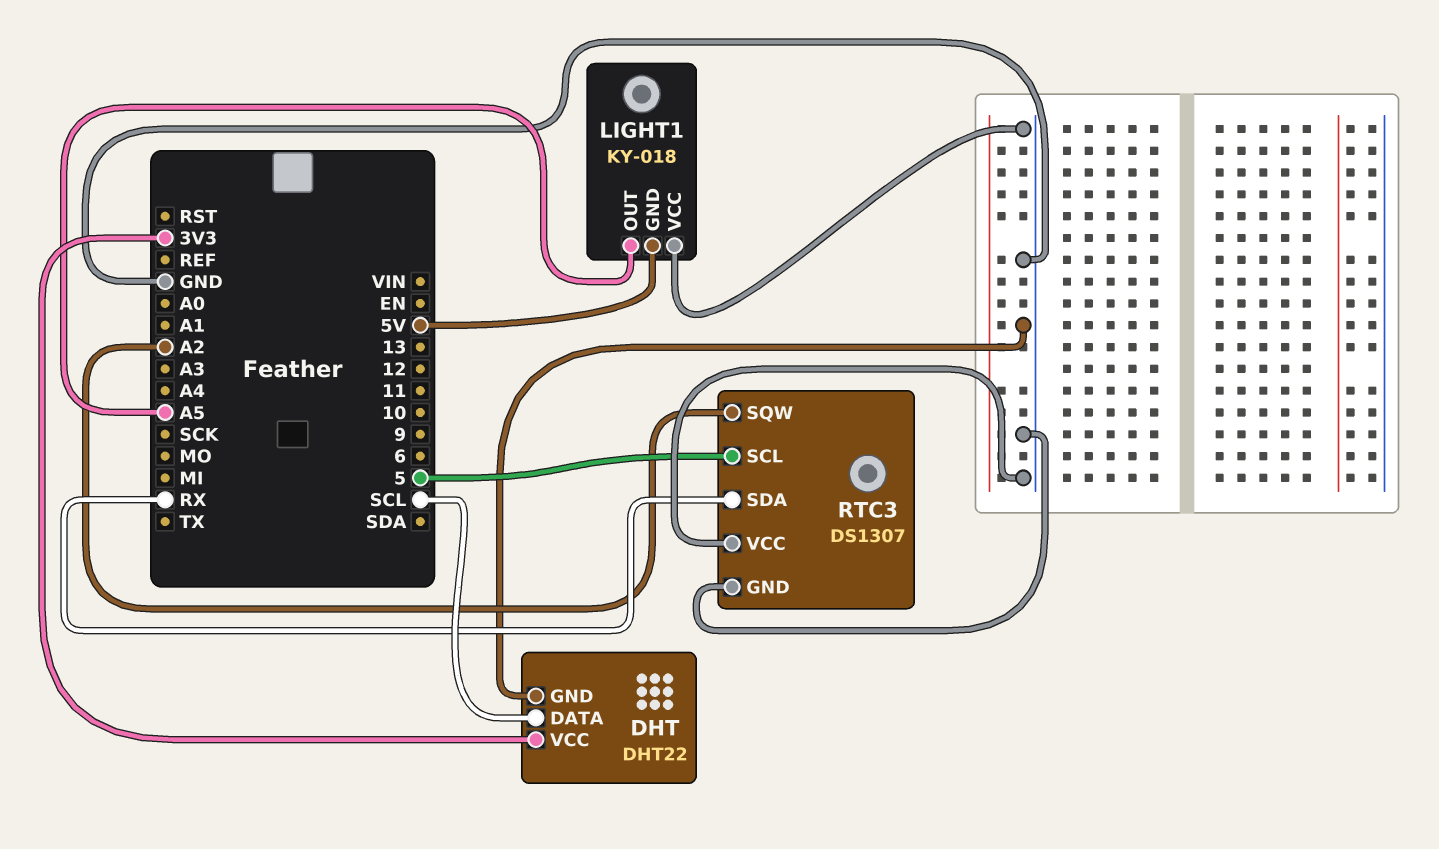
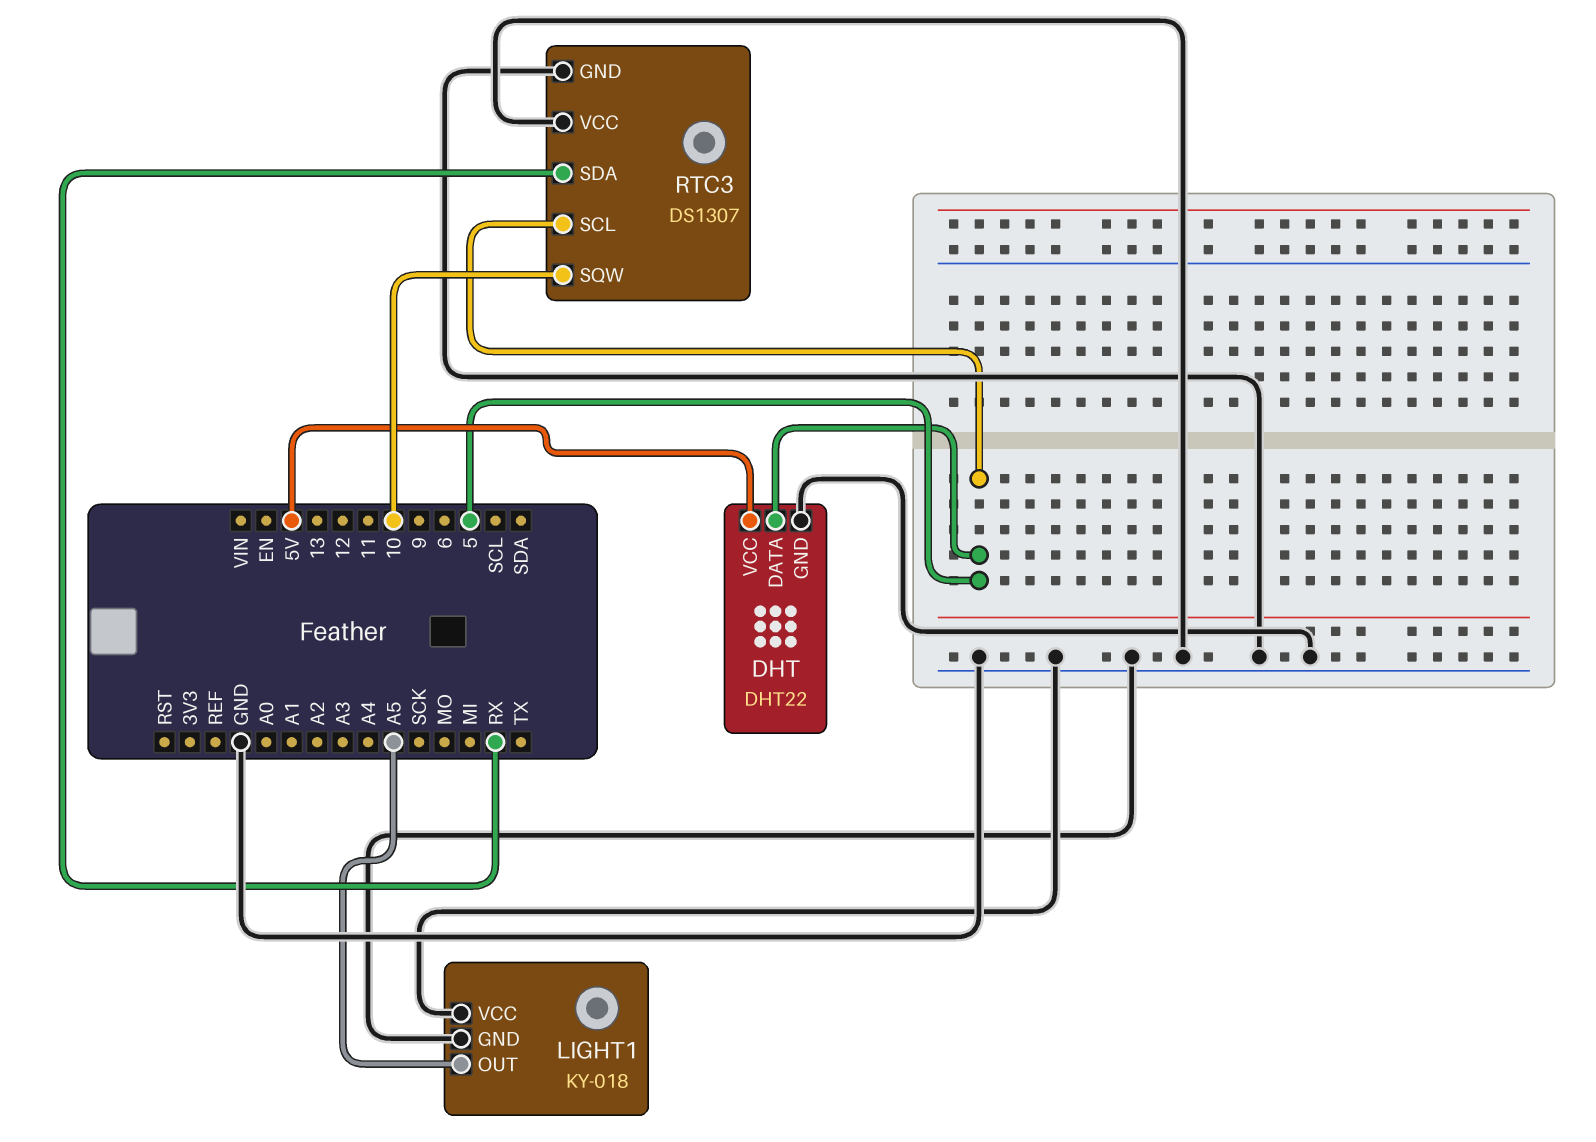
DHT pin DATA: SCL -> 5
DHT pin VCC: 3V3 -> 5V
LIGHT1 pin GND: 5V -> GND
RTC3 pin SQW: A2 -> 10

